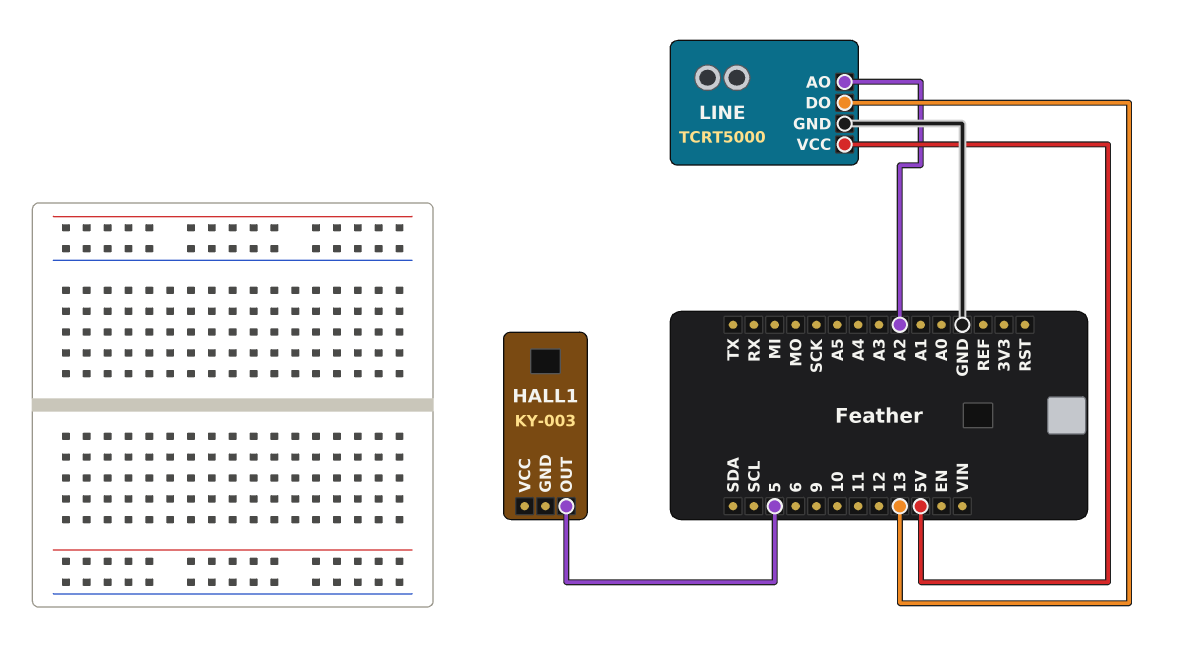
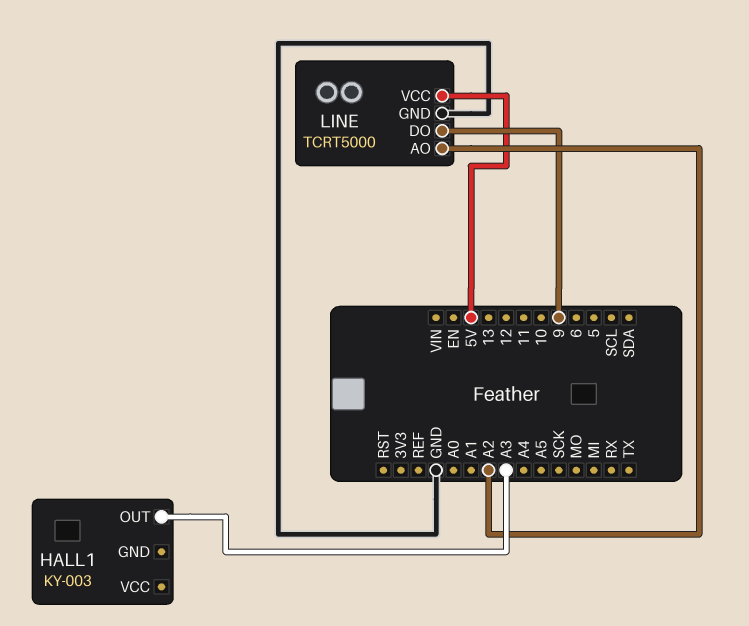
HALL1 pin OUT: 5 -> A3
LINE pin DO: 13 -> 9

